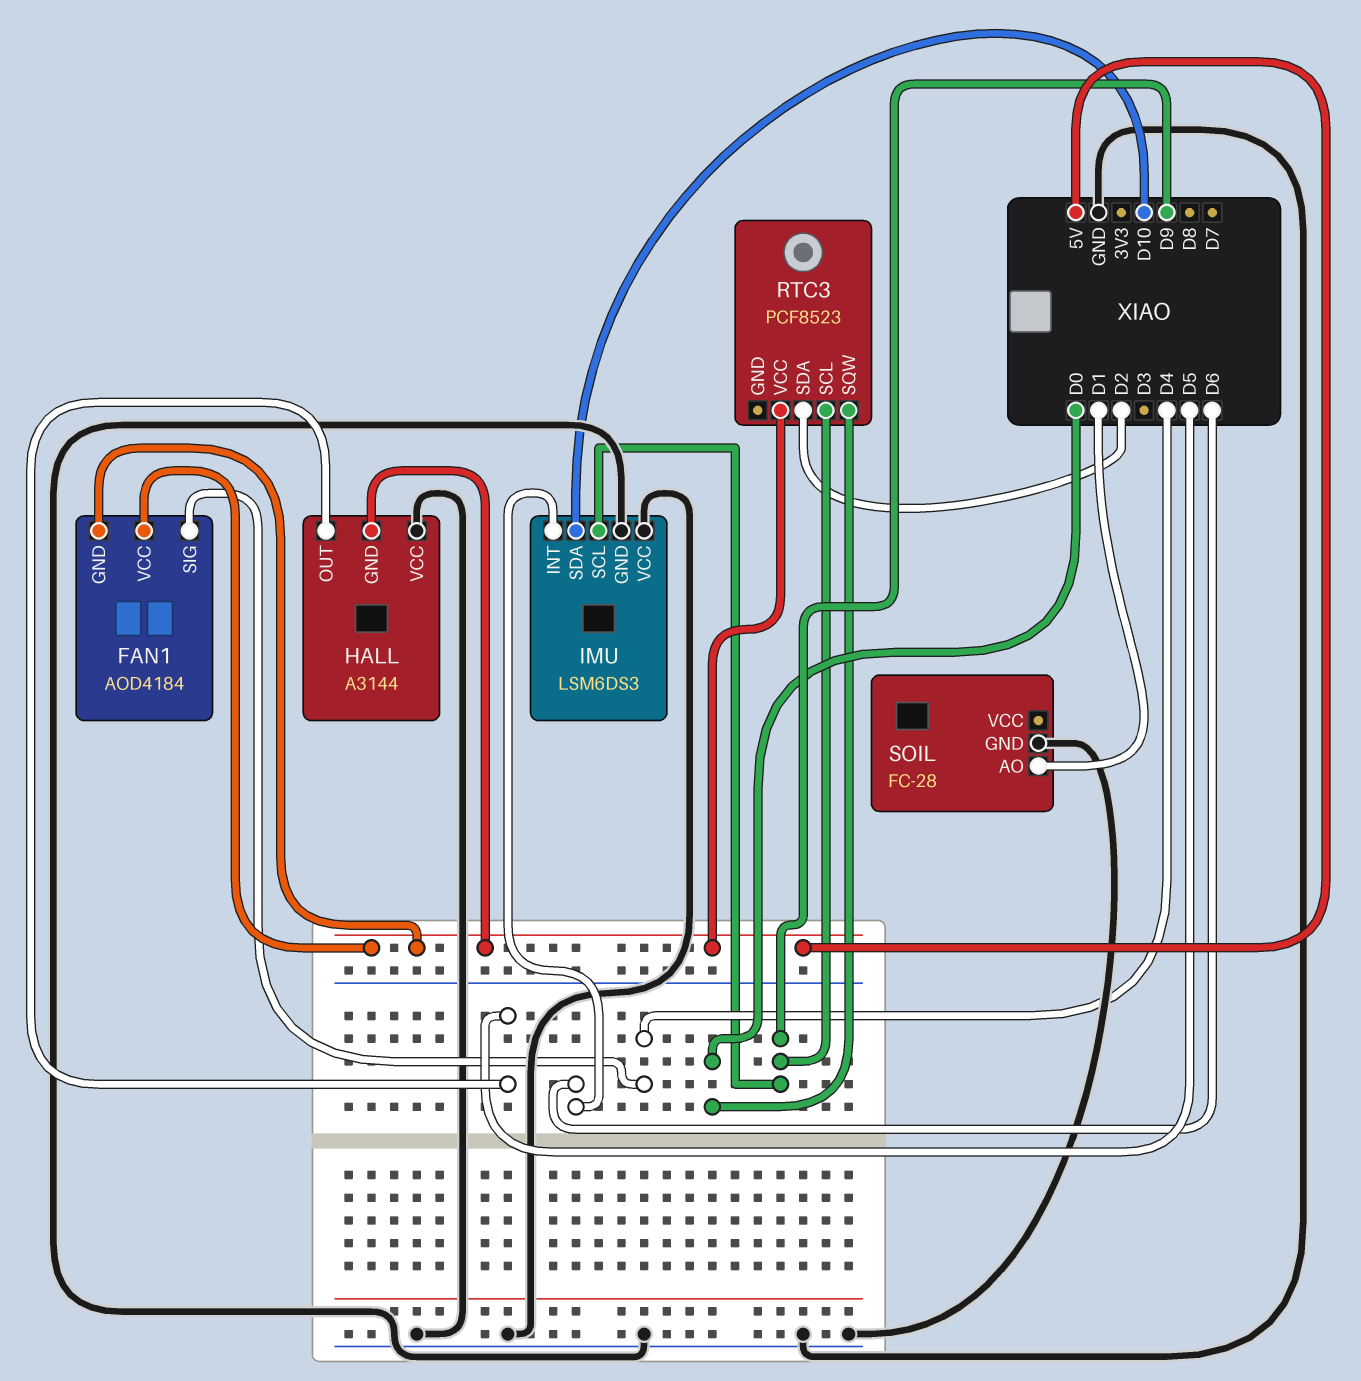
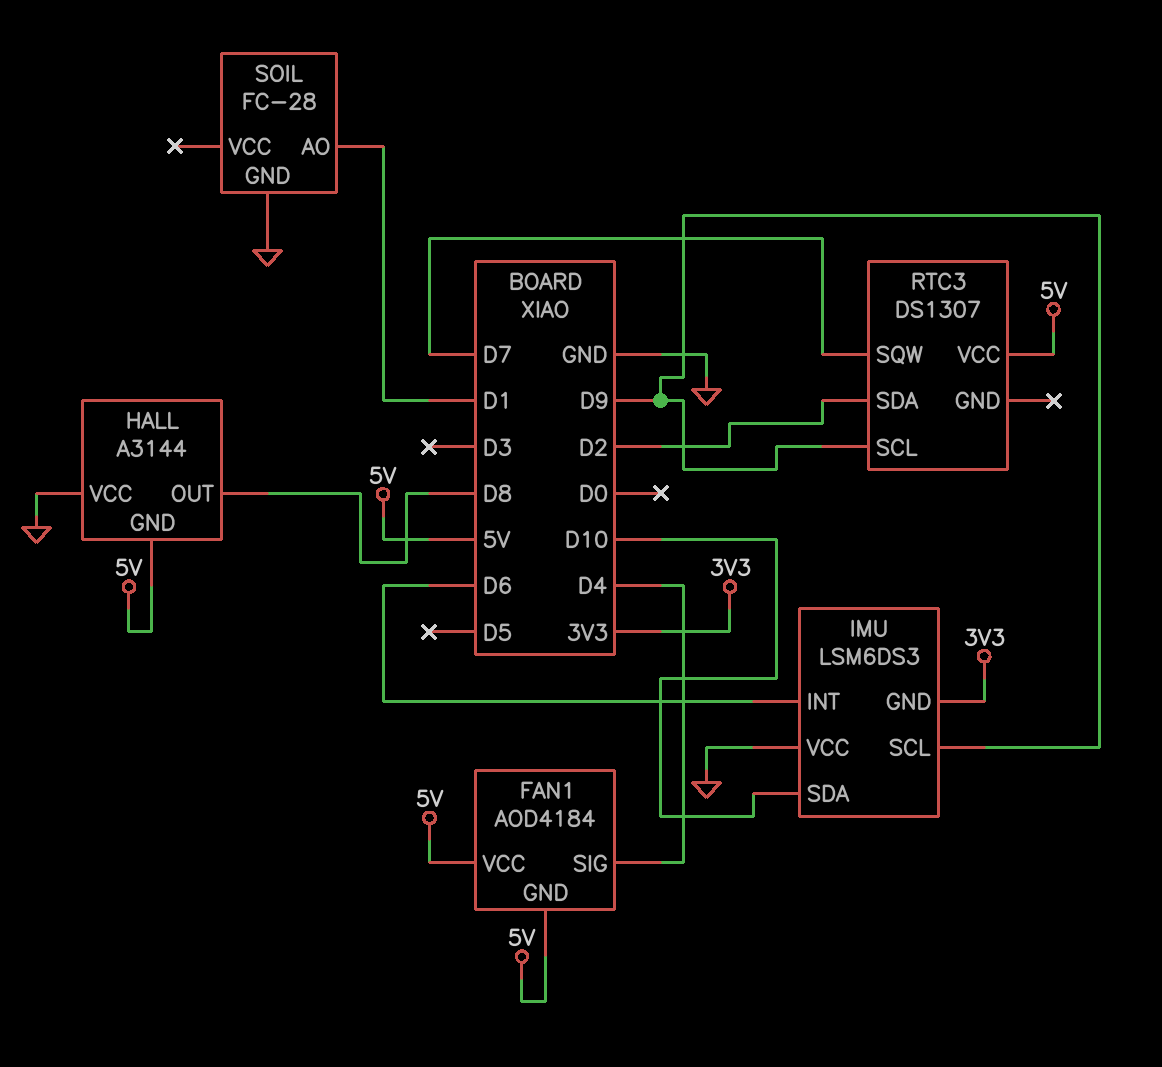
HALL pin OUT: D5 -> D8
IMU pin GND: GND -> 3V3
RTC3: PCF8523 -> DS1307
RTC3 pin SQW: D0 -> D7

